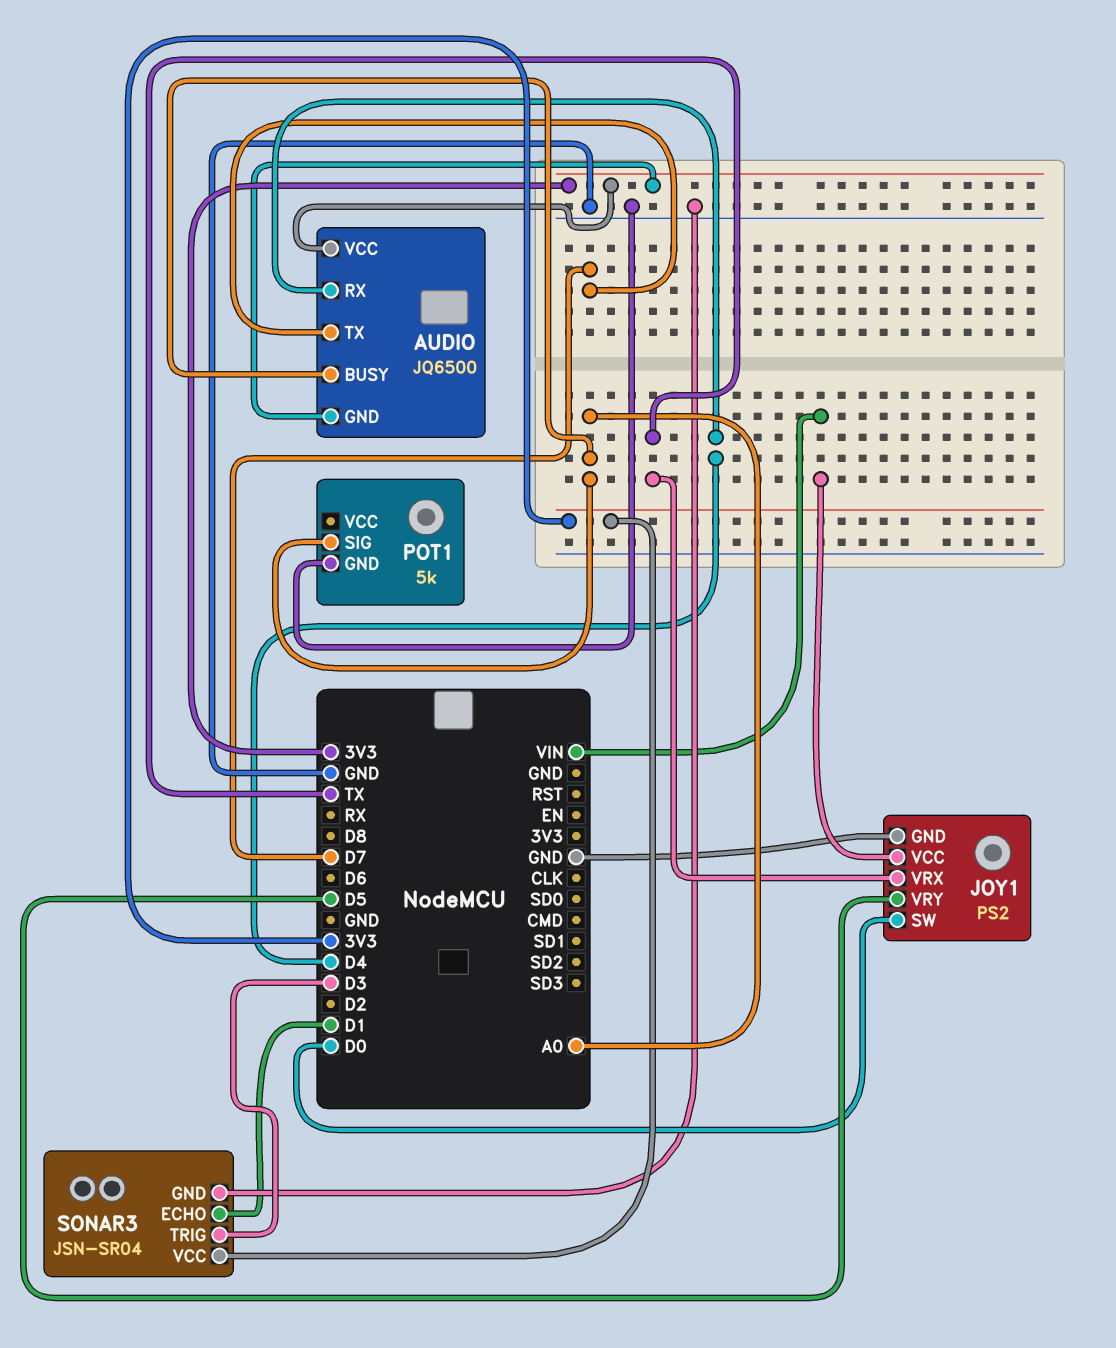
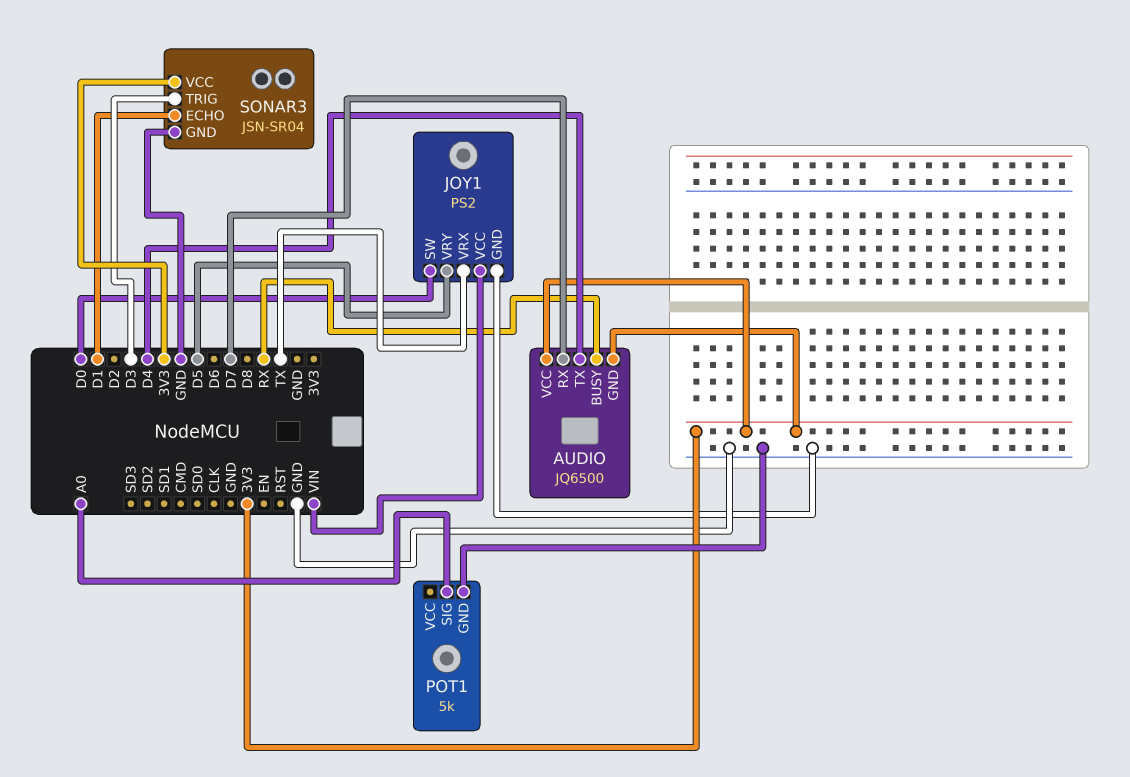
AUDIO pin BUSY: A0 -> RX
AUDIO pin RX: D4 -> D7
AUDIO pin TX: D7 -> D4

